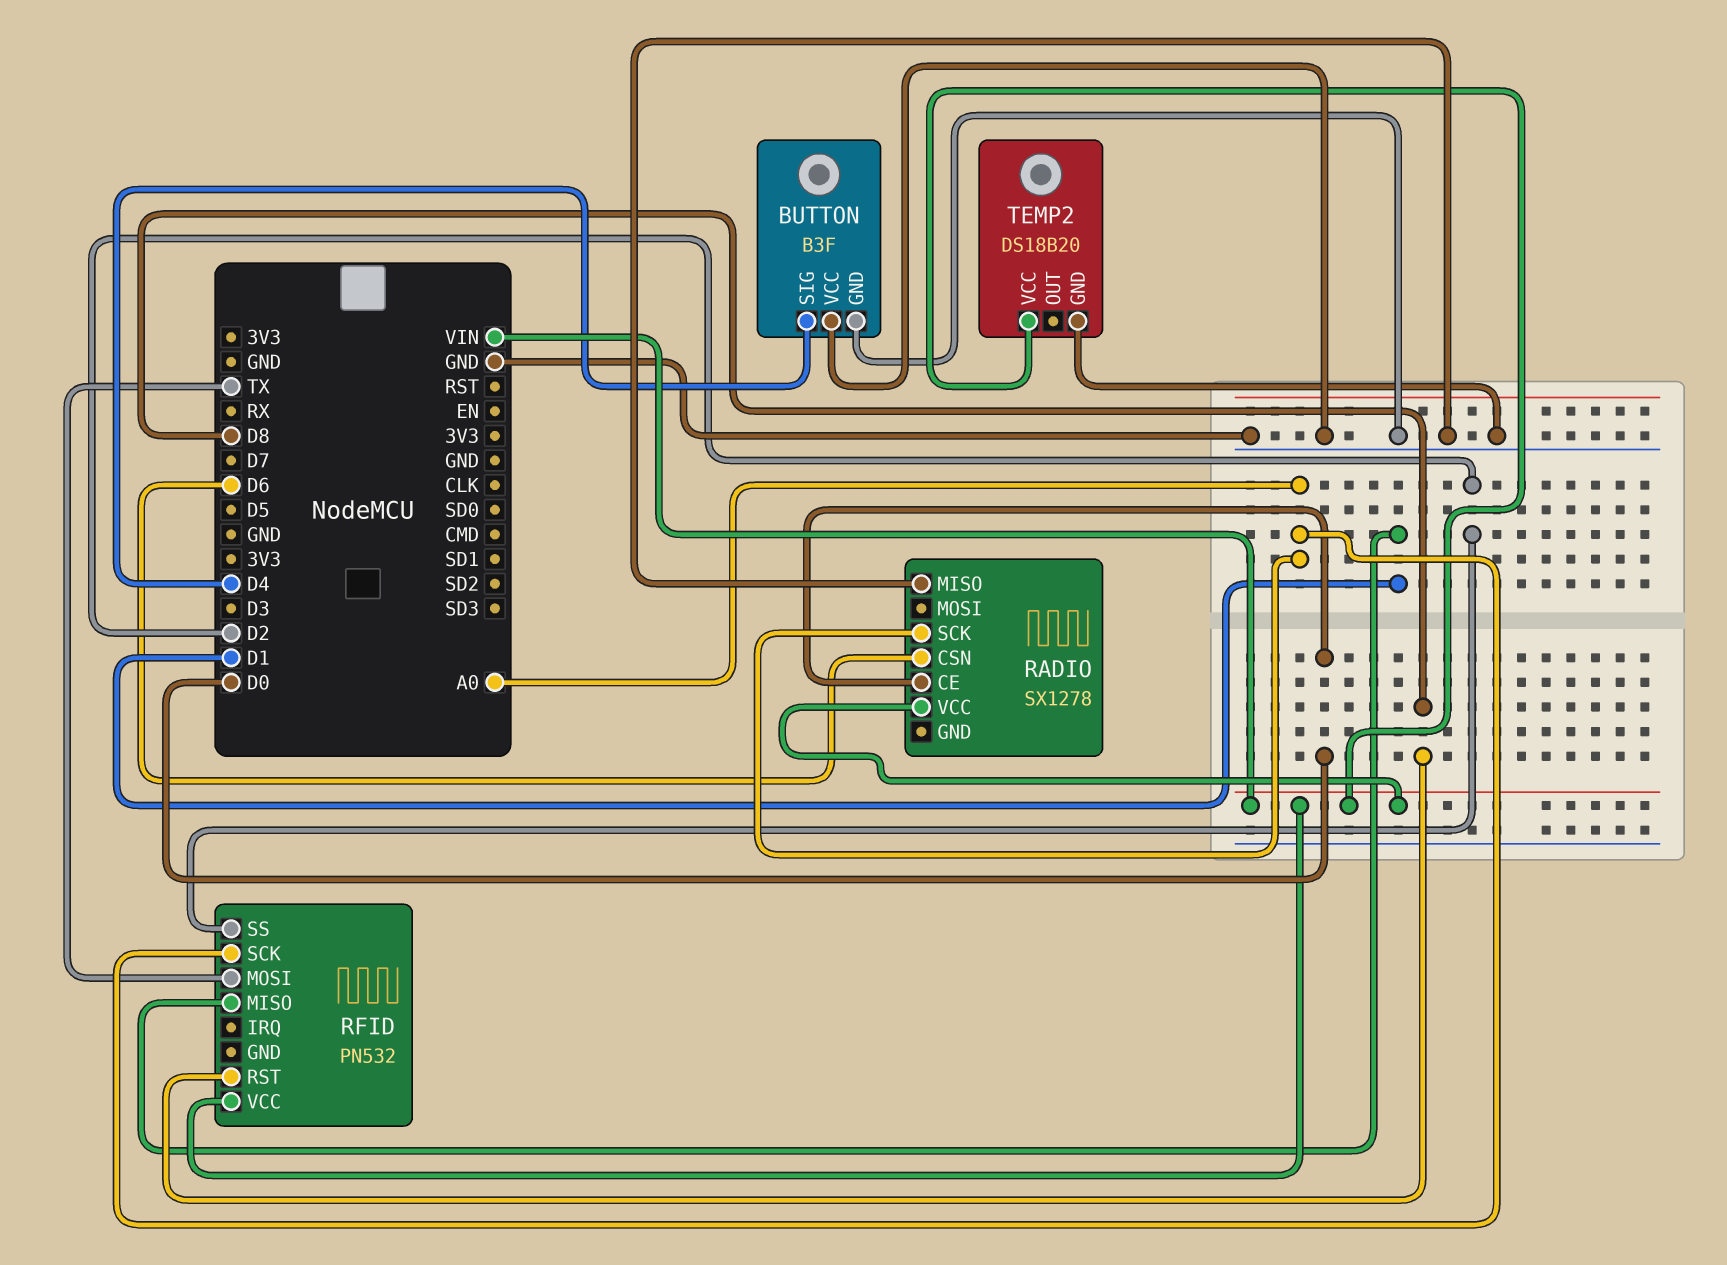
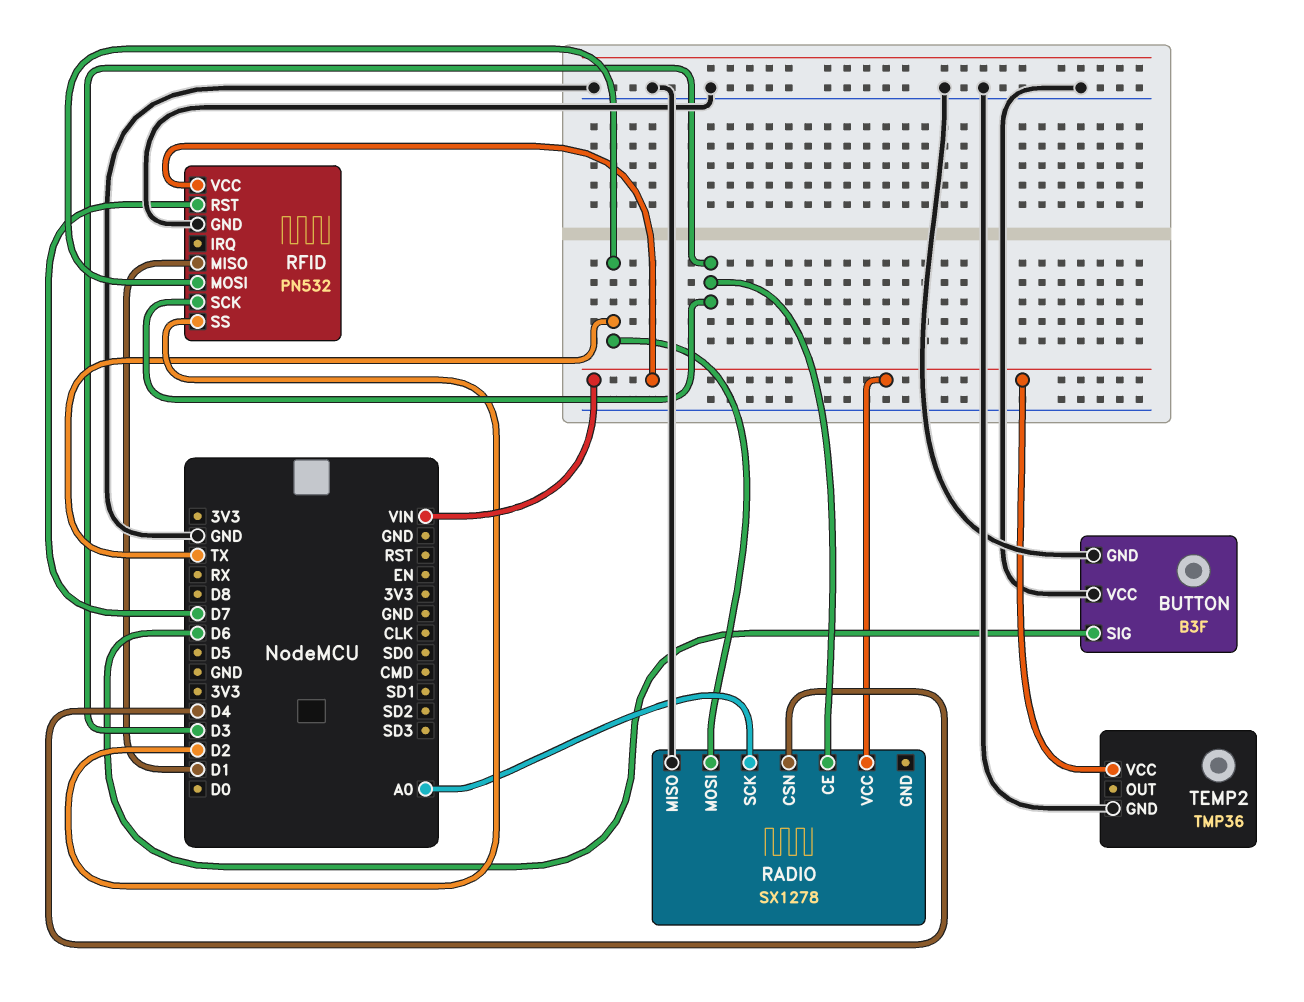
BUTTON pin SIG: D4 -> D6
RADIO pin CE: D0 -> D3
RADIO pin CSN: D6 -> D4
RADIO pin MOSI: none -> TX
RFID pin GND: none -> GND
RFID pin RST: D8 -> D7
RFID pin SCK: A0 -> D3
TEMP2: DS18B20 -> TMP36

